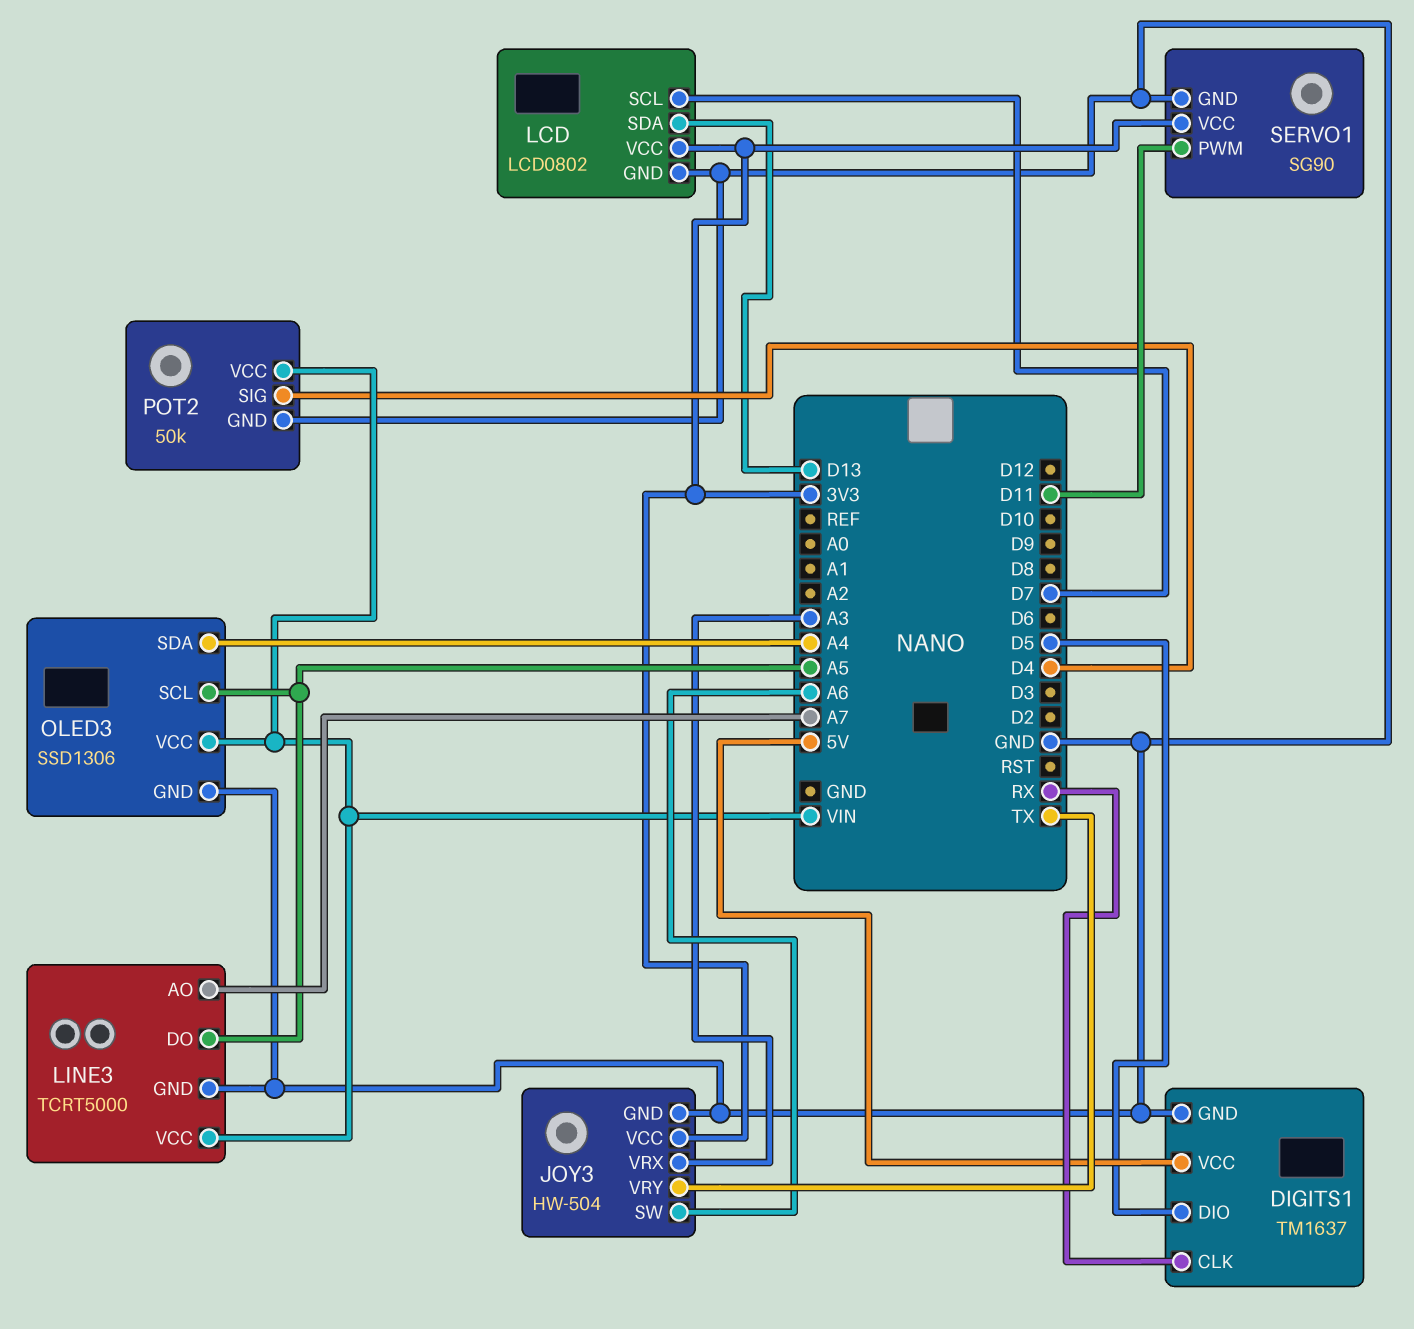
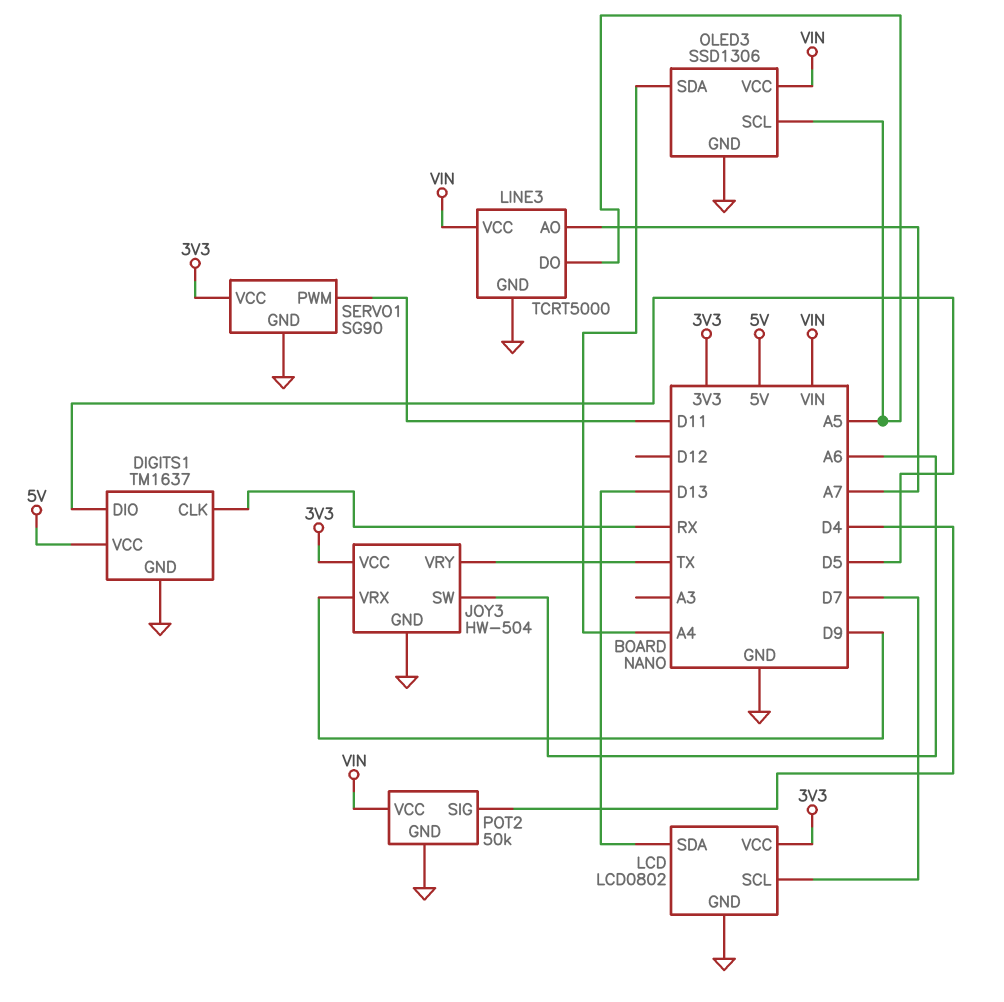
JOY3 pin VRX: A3 -> D9

